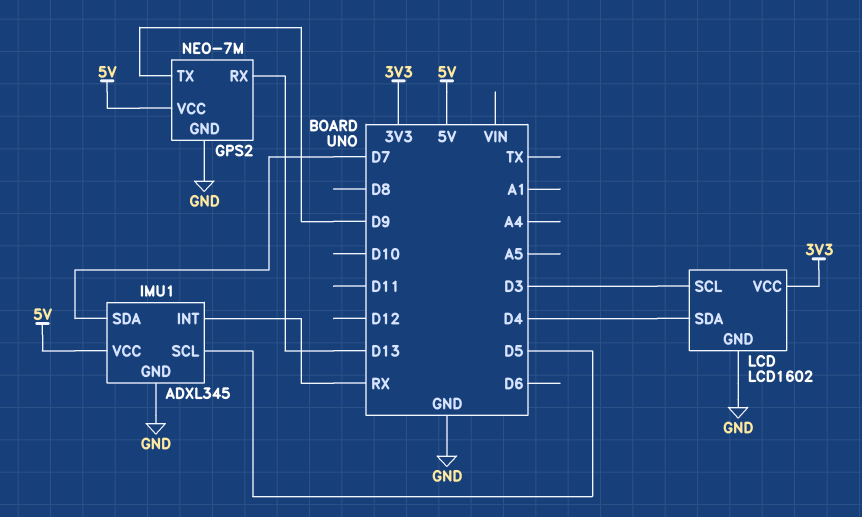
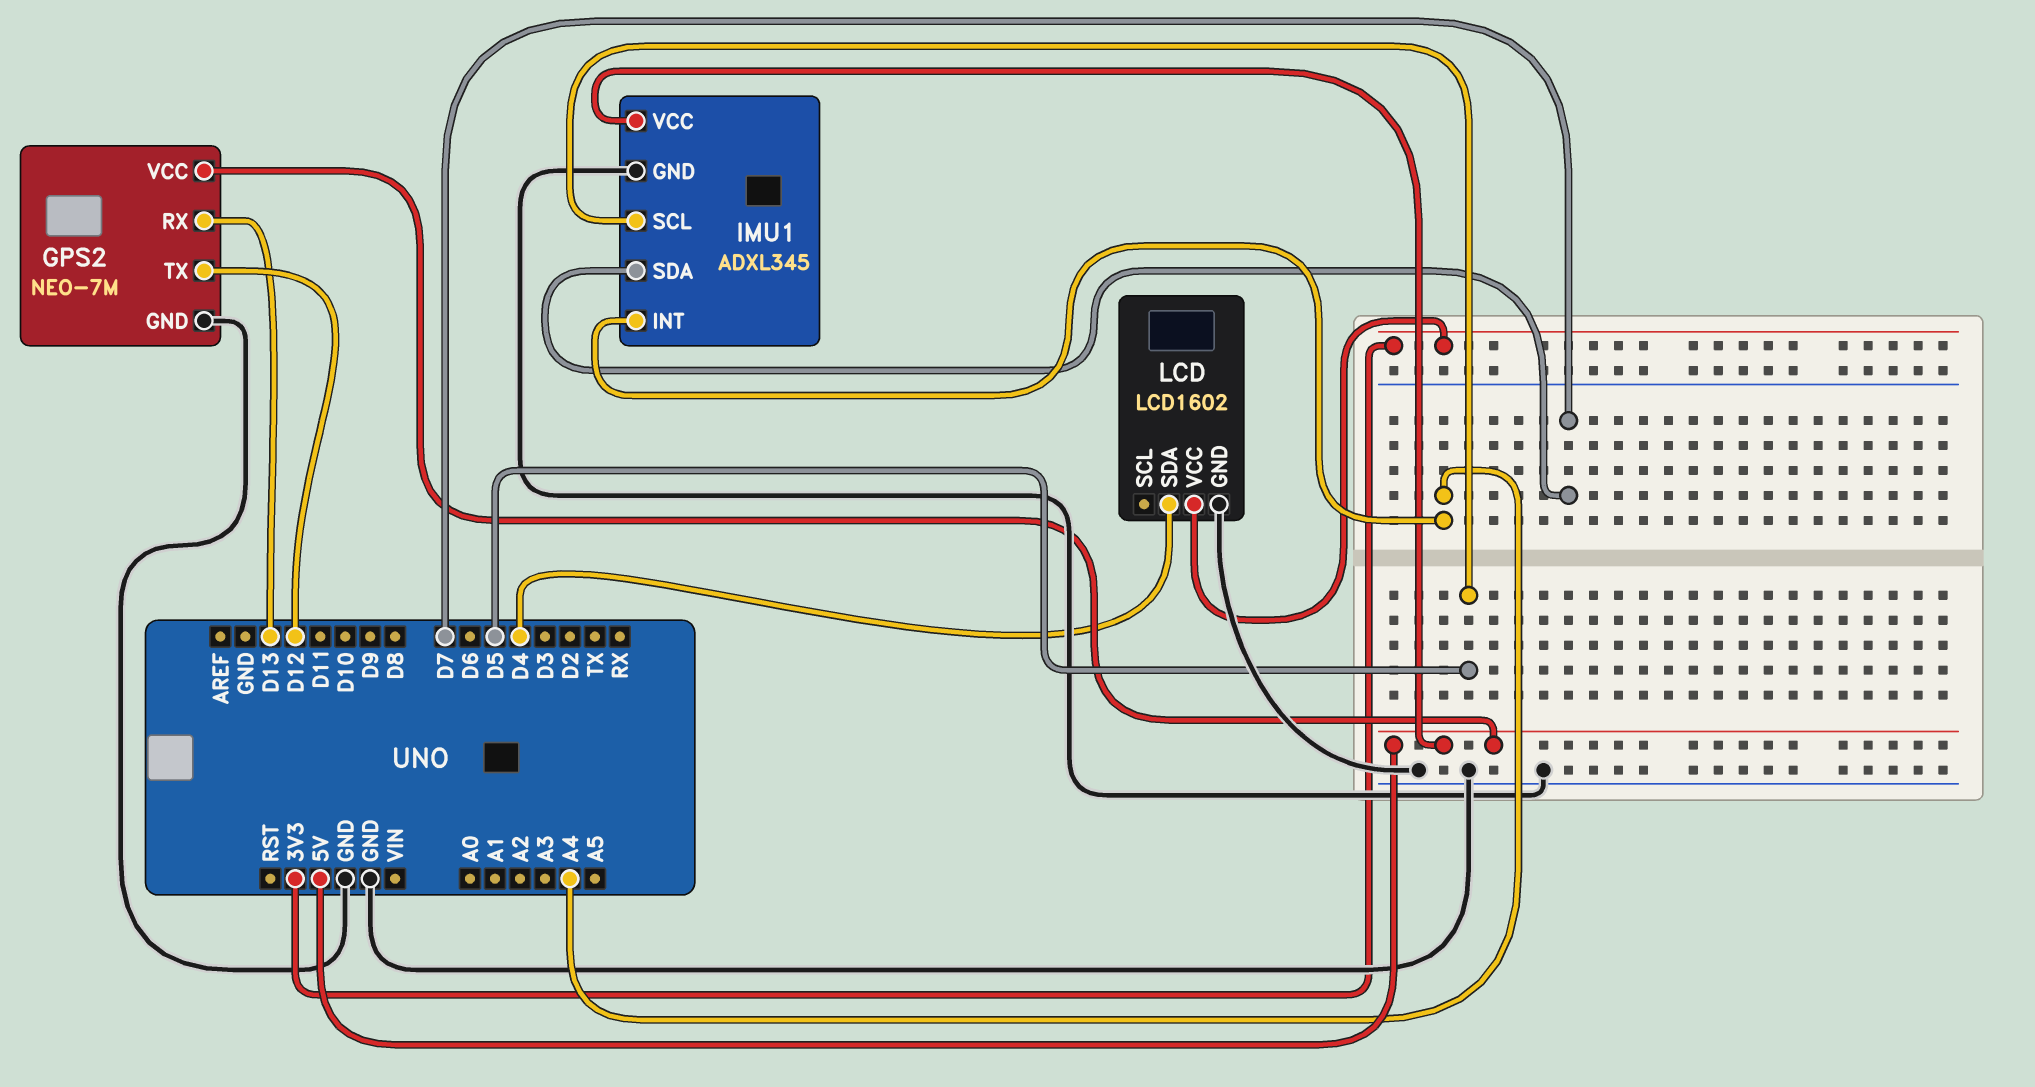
GPS2 pin TX: D9 -> D12
IMU1 pin INT: RX -> A4
LCD pin SCL: D3 -> none

